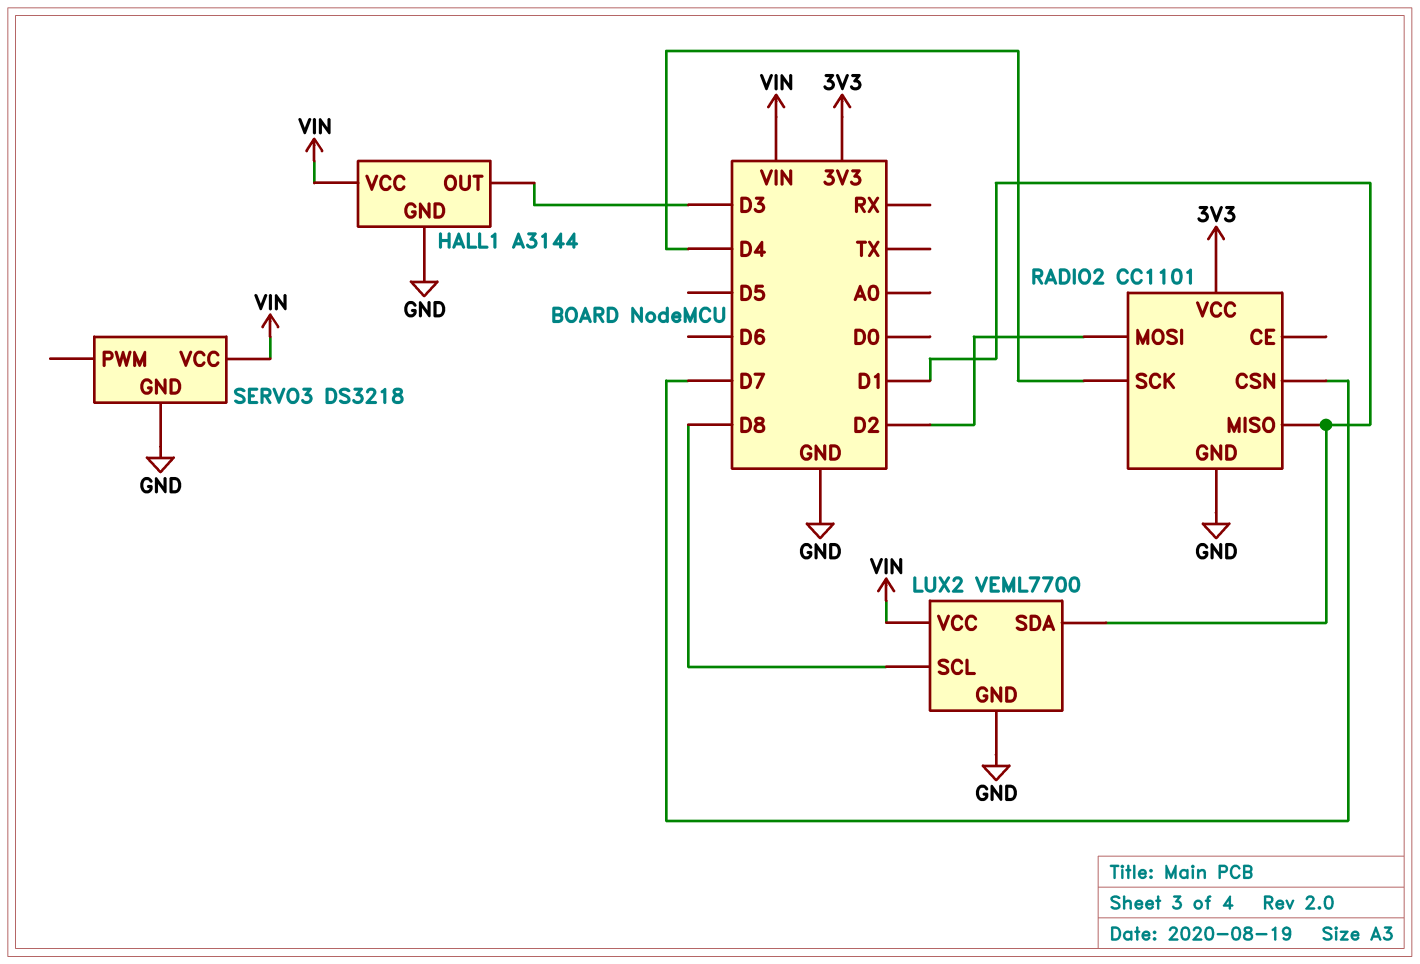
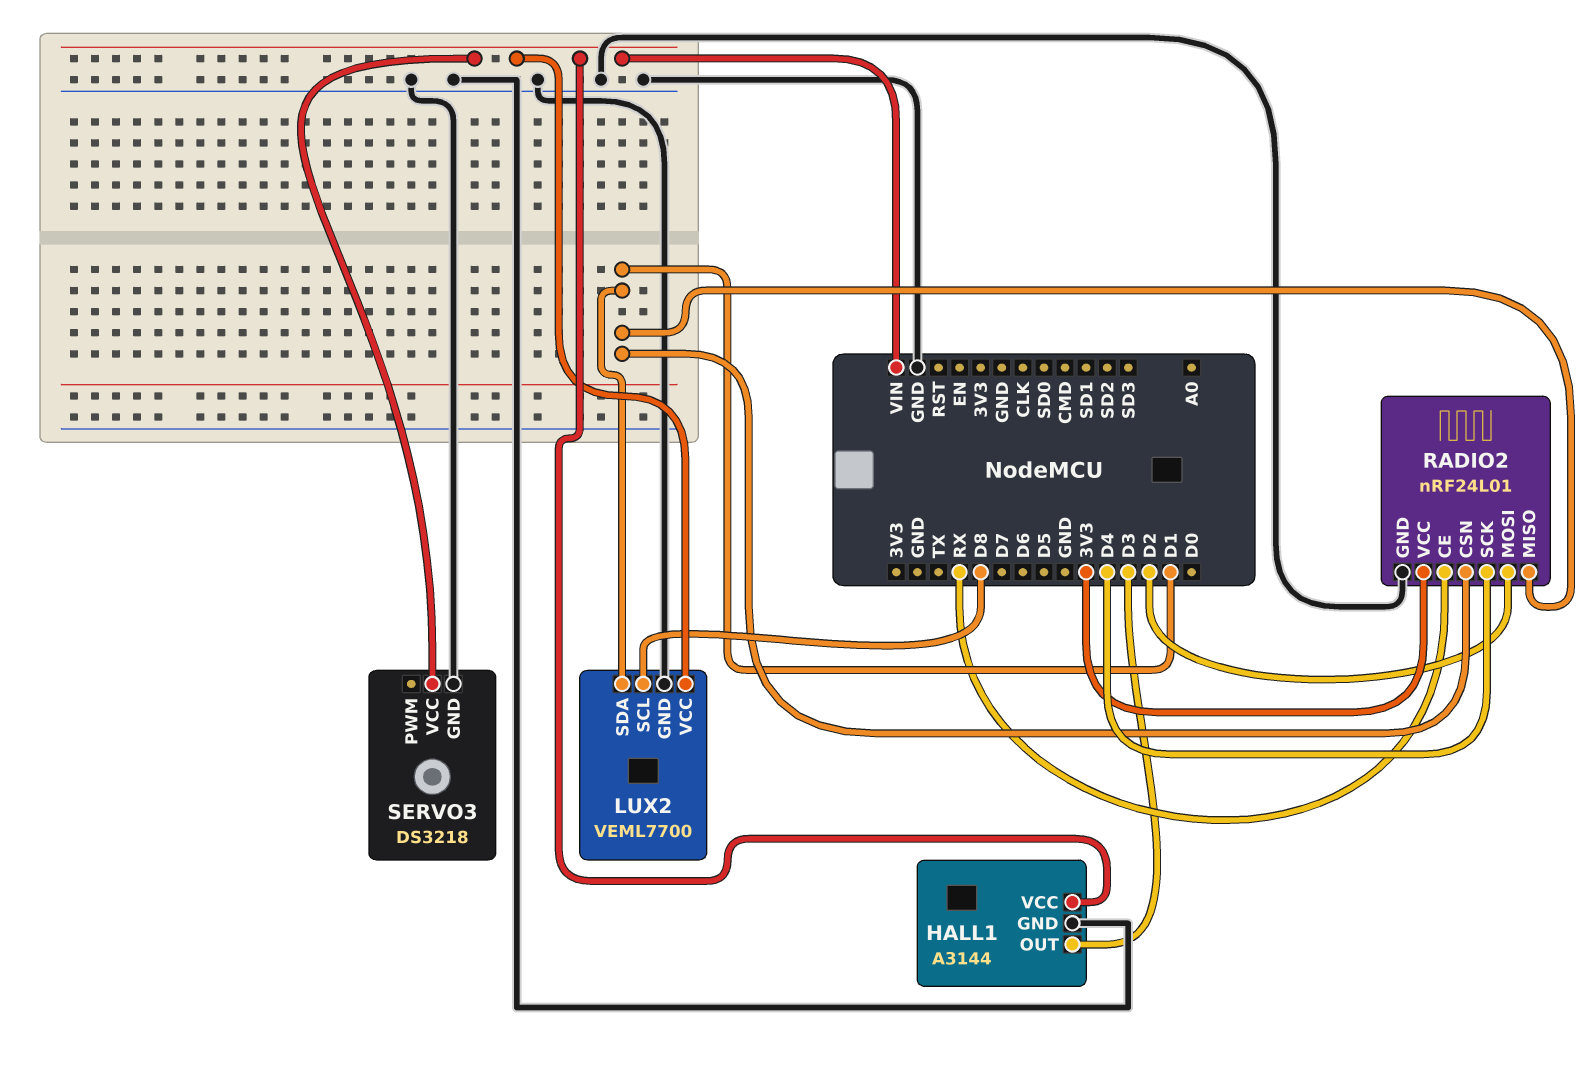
RADIO2: CC1101 -> nRF24L01
RADIO2 pin CE: none -> RX
RADIO2 pin CSN: D7 -> D1

